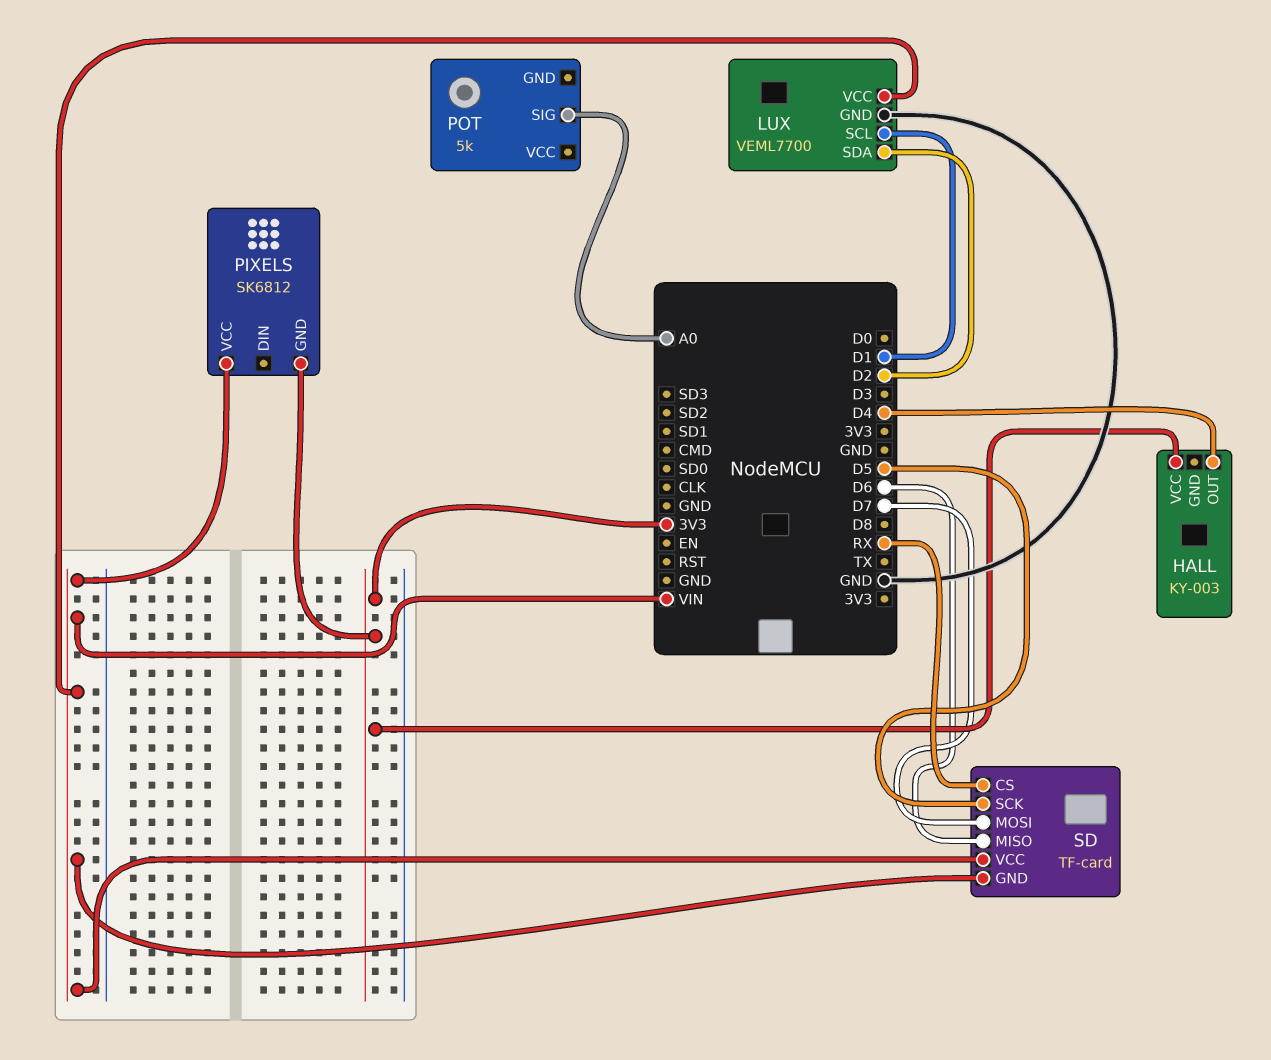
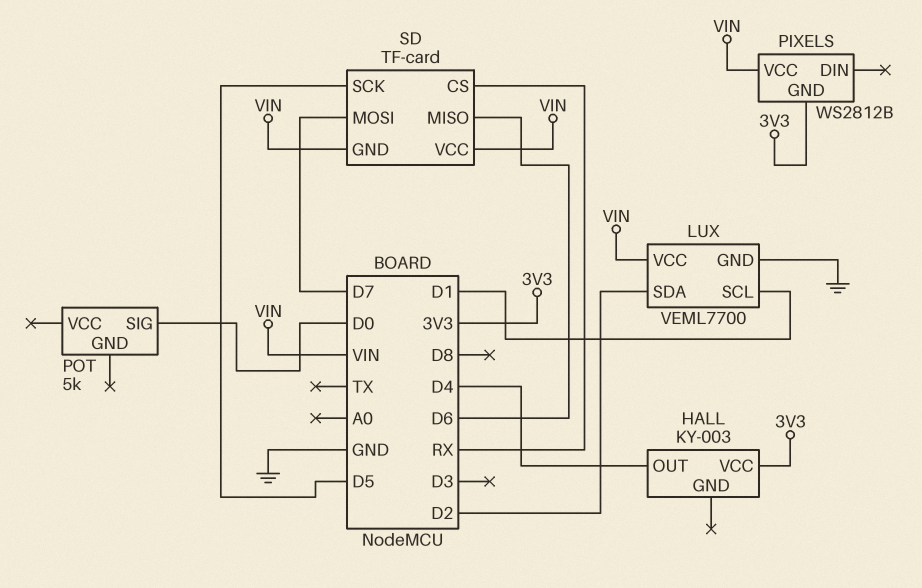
PIXELS: SK6812 -> WS2812B
POT pin SIG: A0 -> D0

